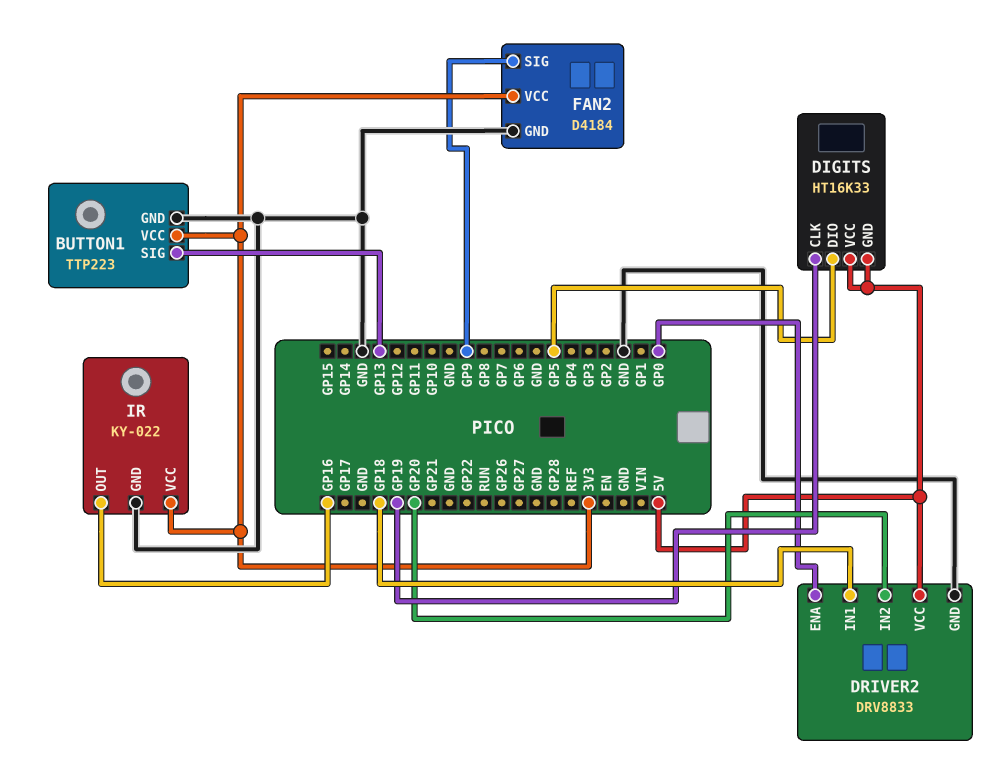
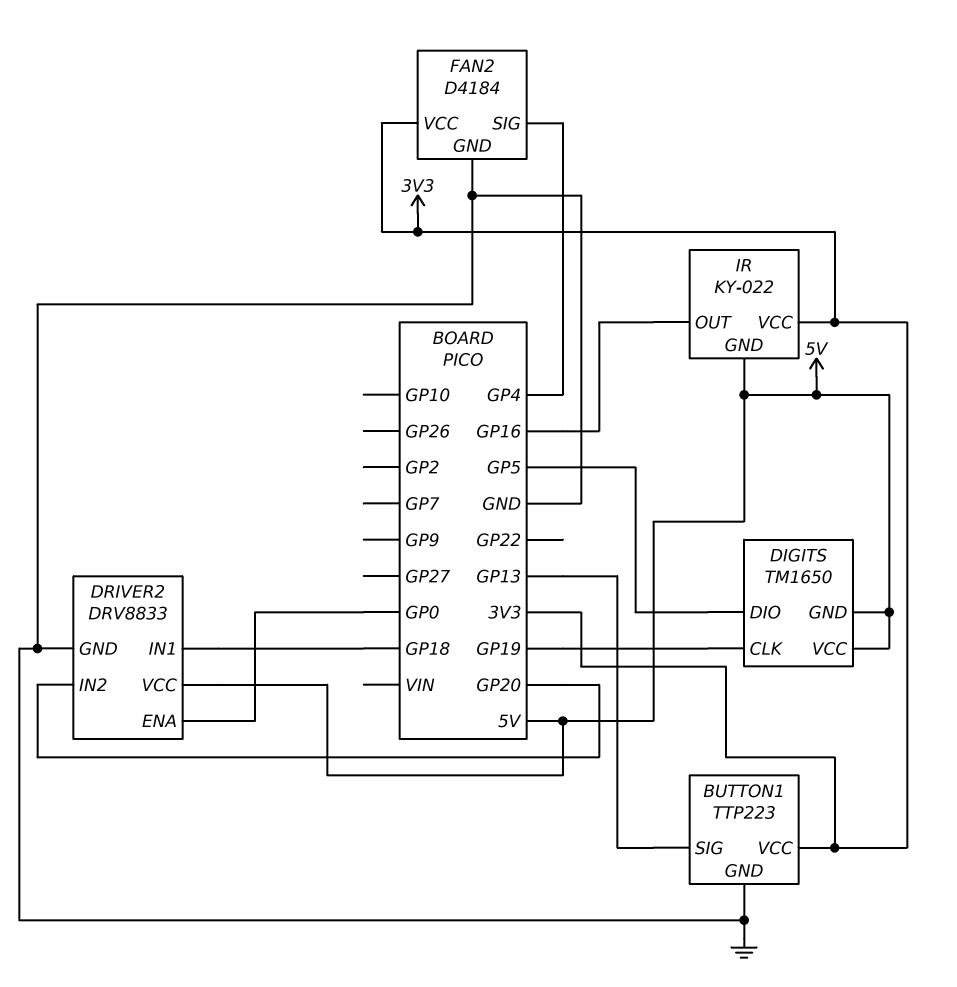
DIGITS: HT16K33 -> TM1650
FAN2 pin SIG: GP9 -> GP4
IR pin GND: GND -> 5V

